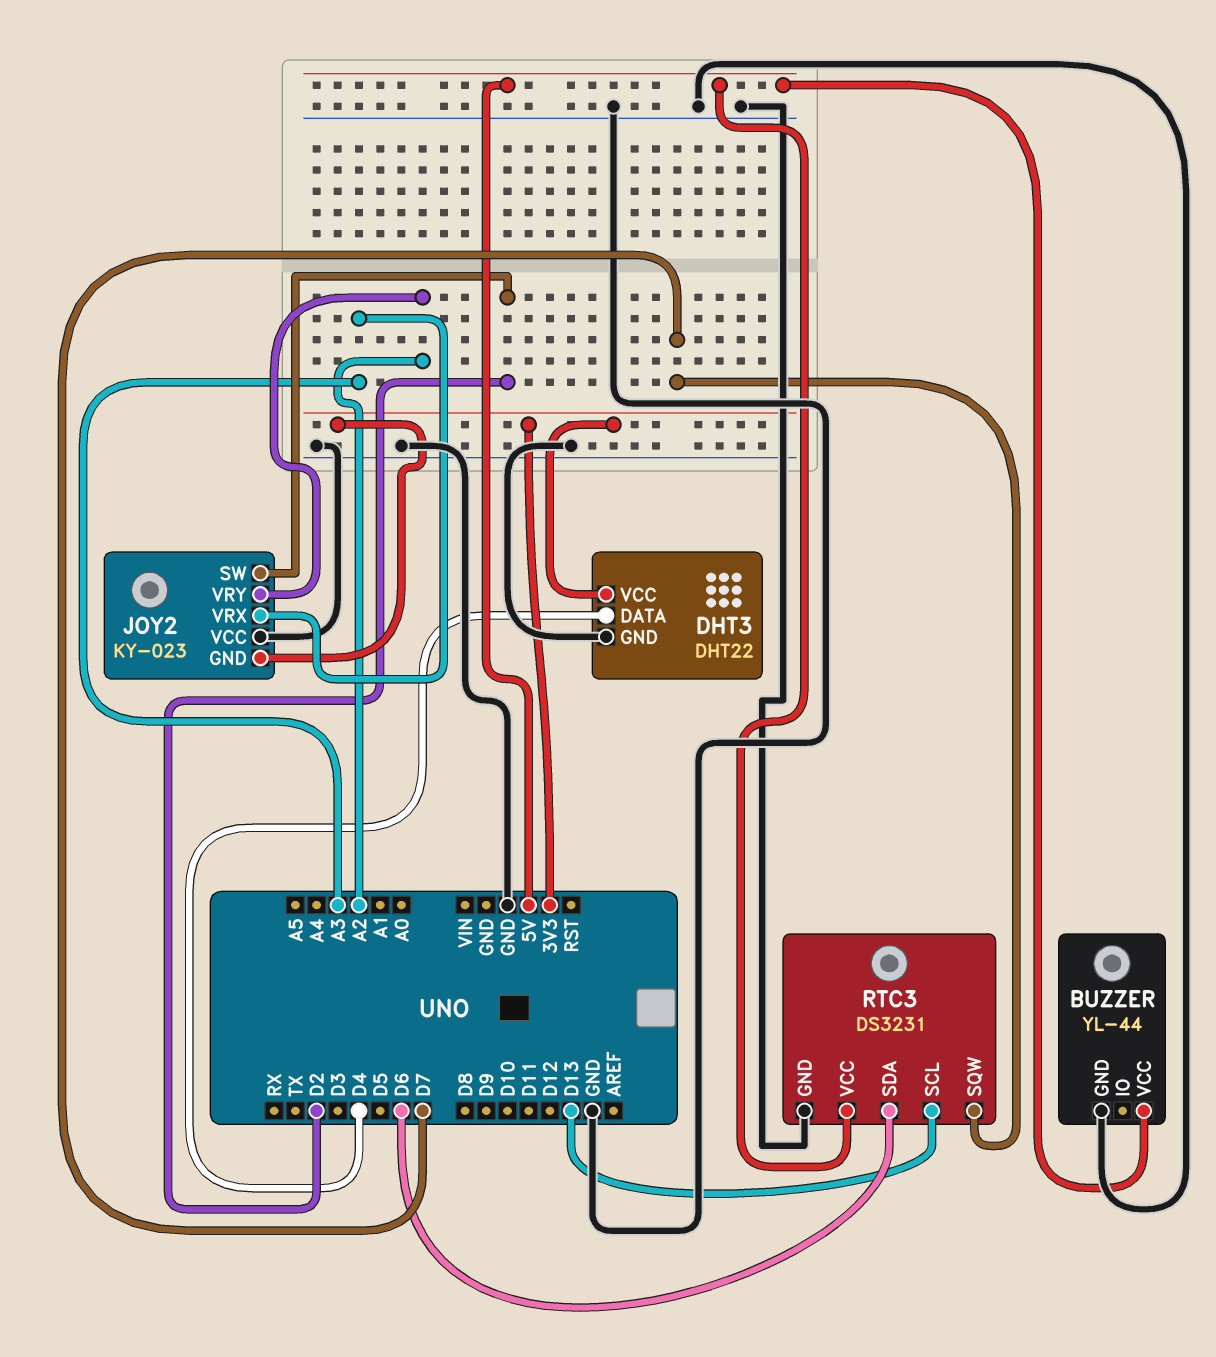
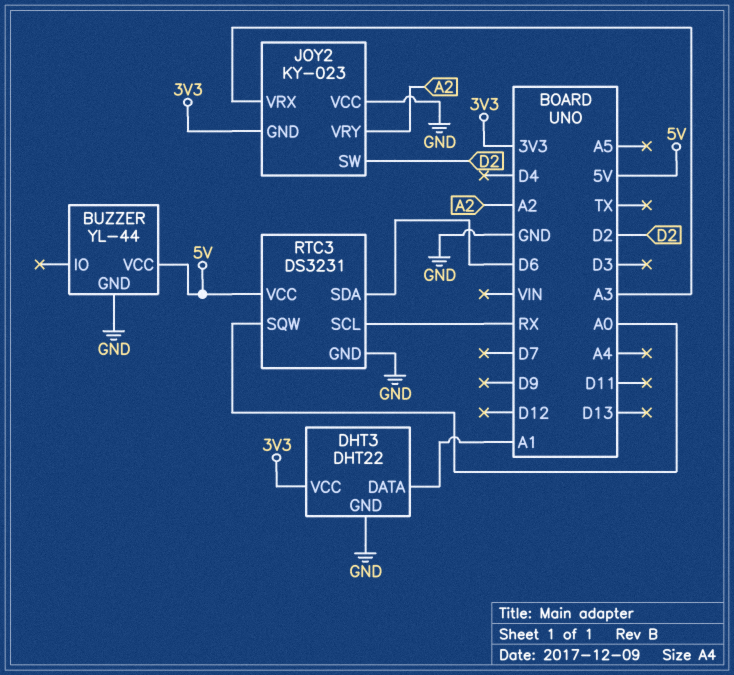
DHT3 pin DATA: D4 -> A1
RTC3 pin SCL: D13 -> RX
RTC3 pin SQW: D7 -> A0

